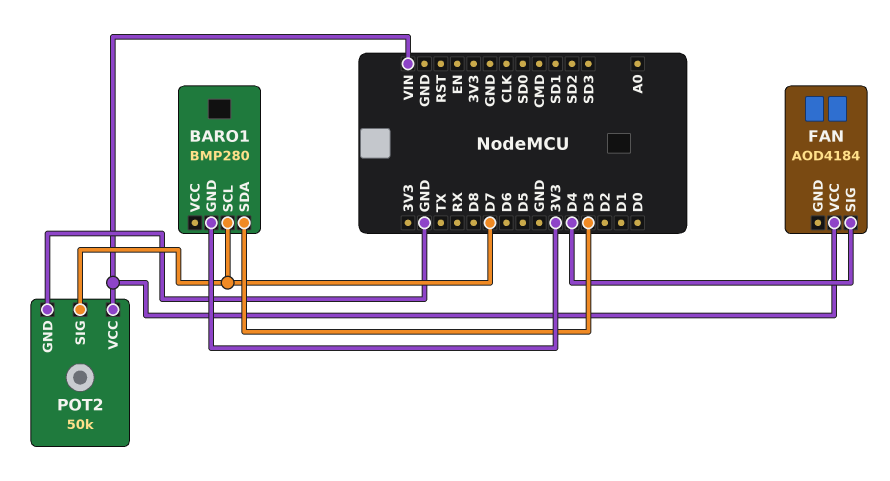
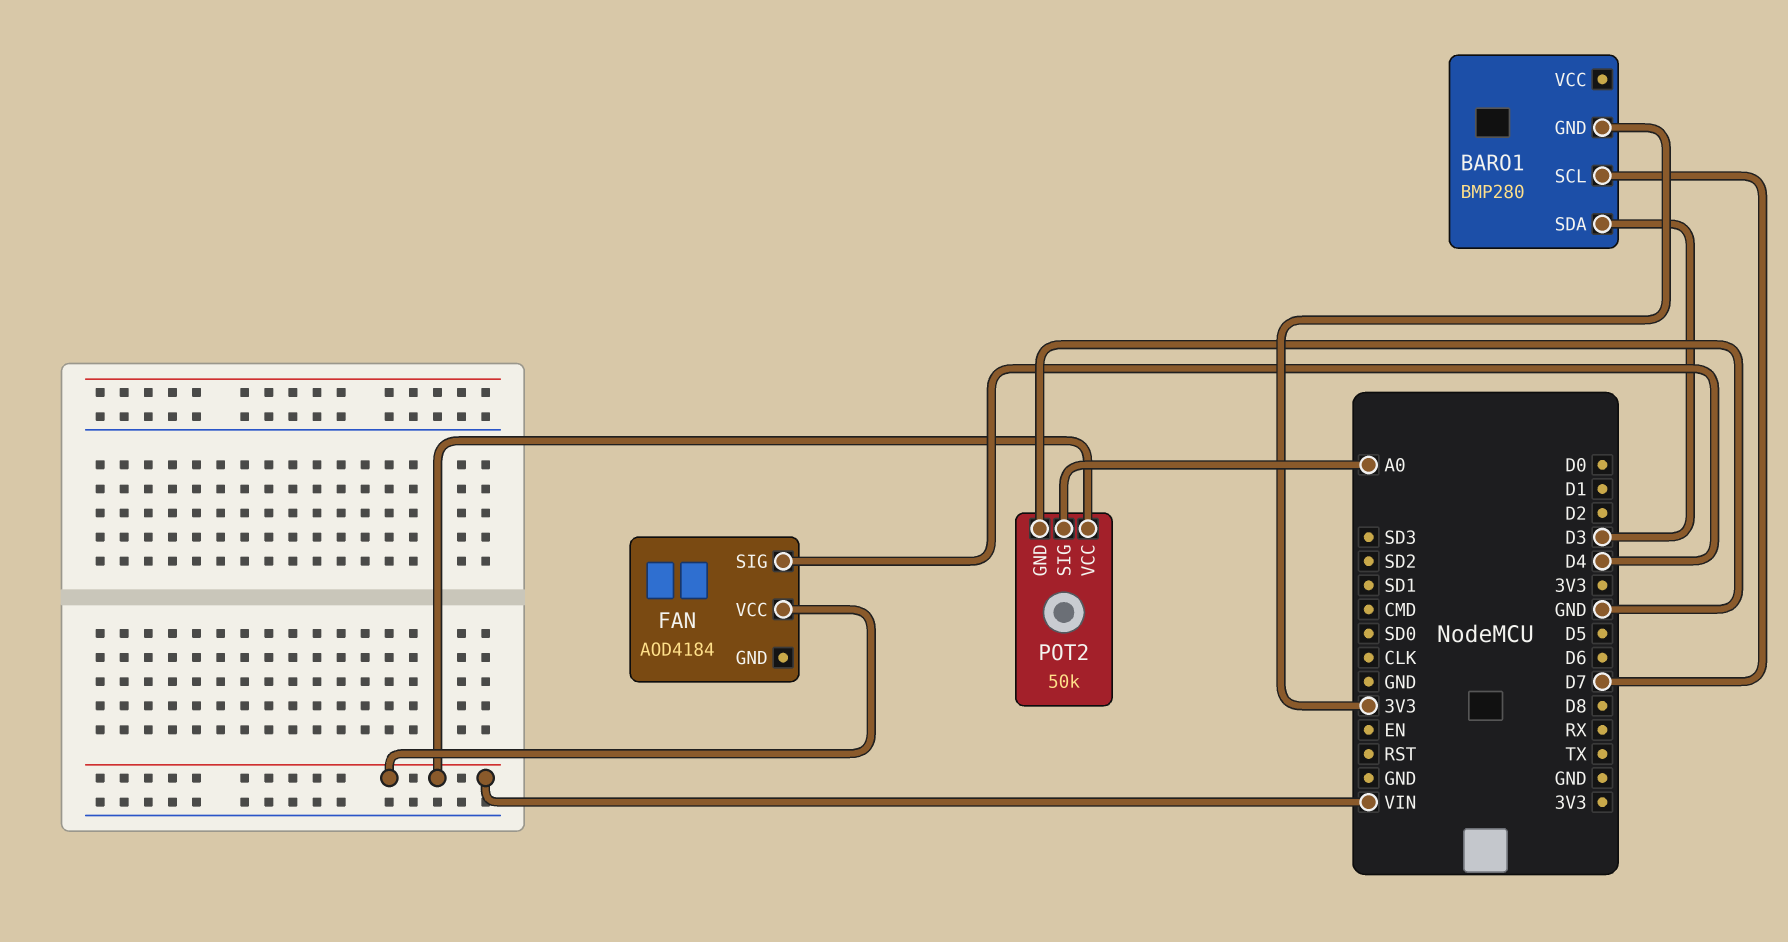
POT2 pin SIG: D7 -> A0

